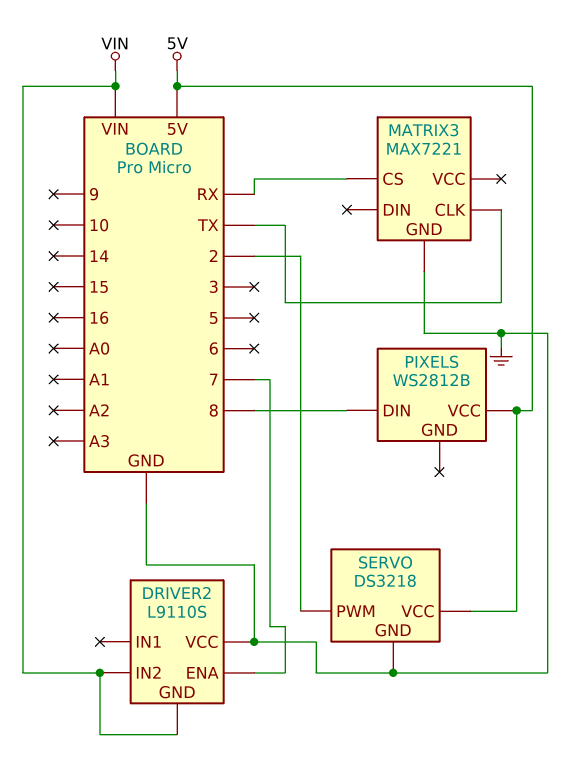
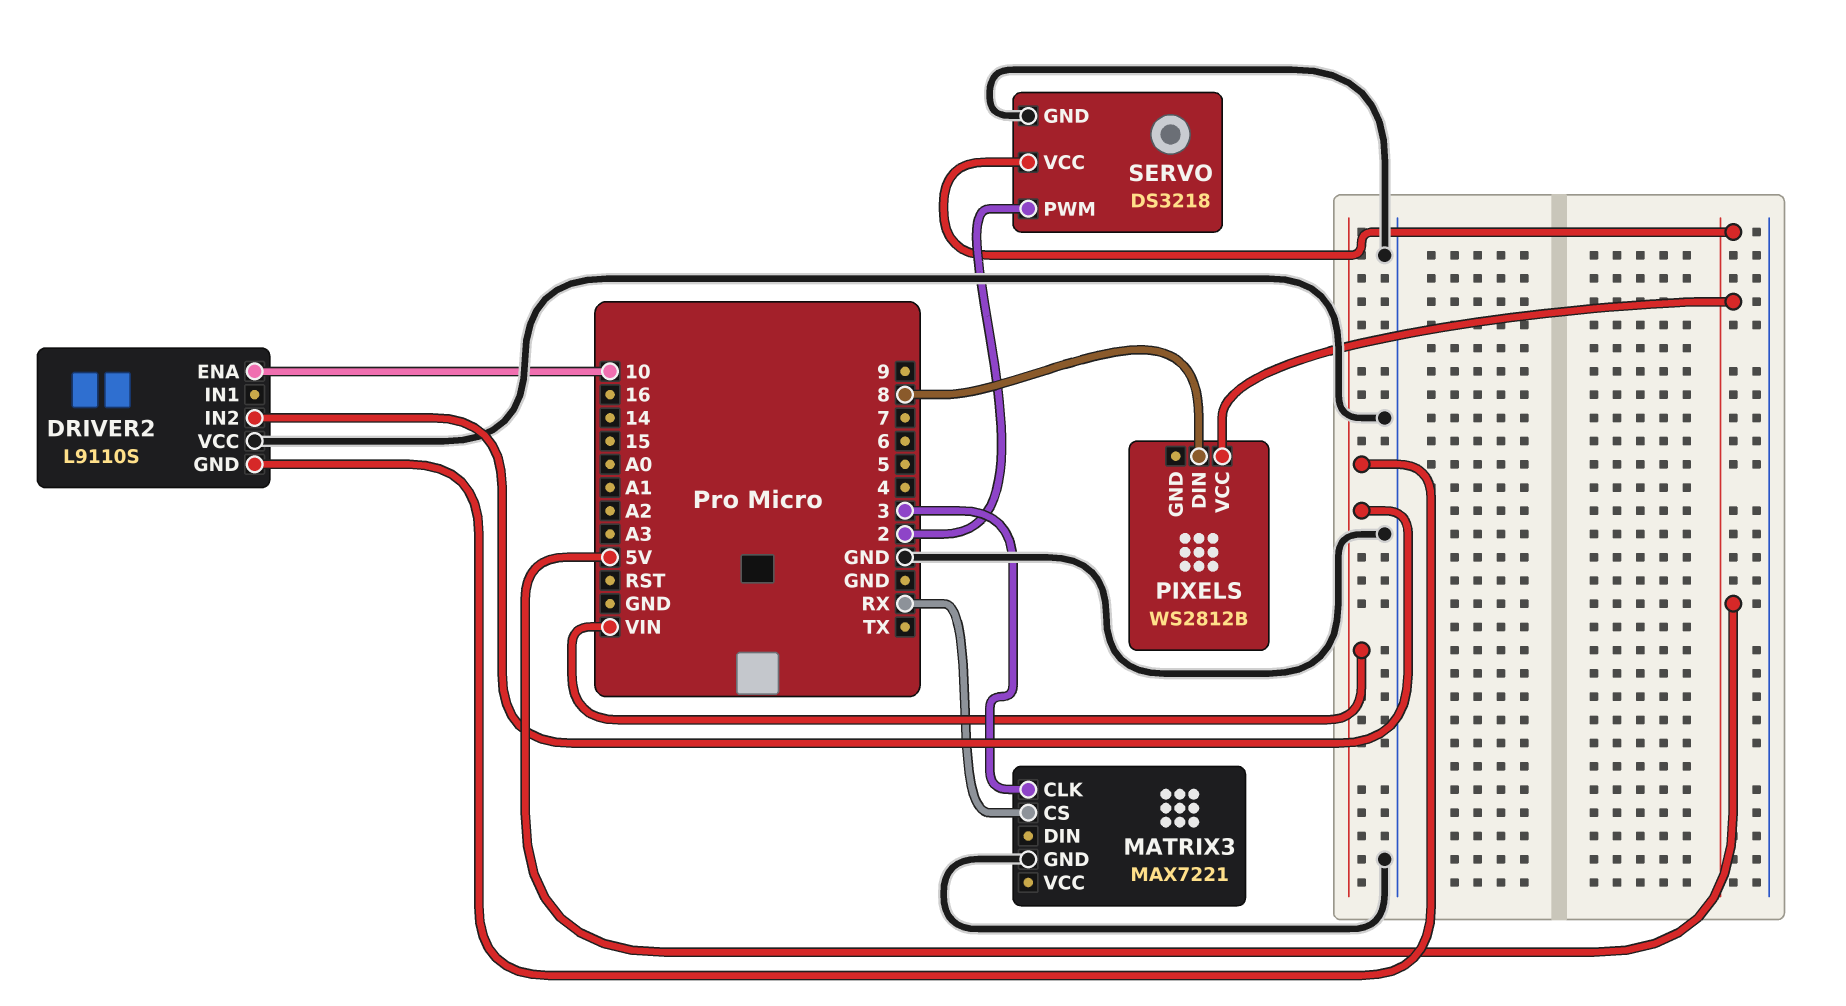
DRIVER2 pin ENA: 7 -> 10
MATRIX3 pin CLK: TX -> 3

